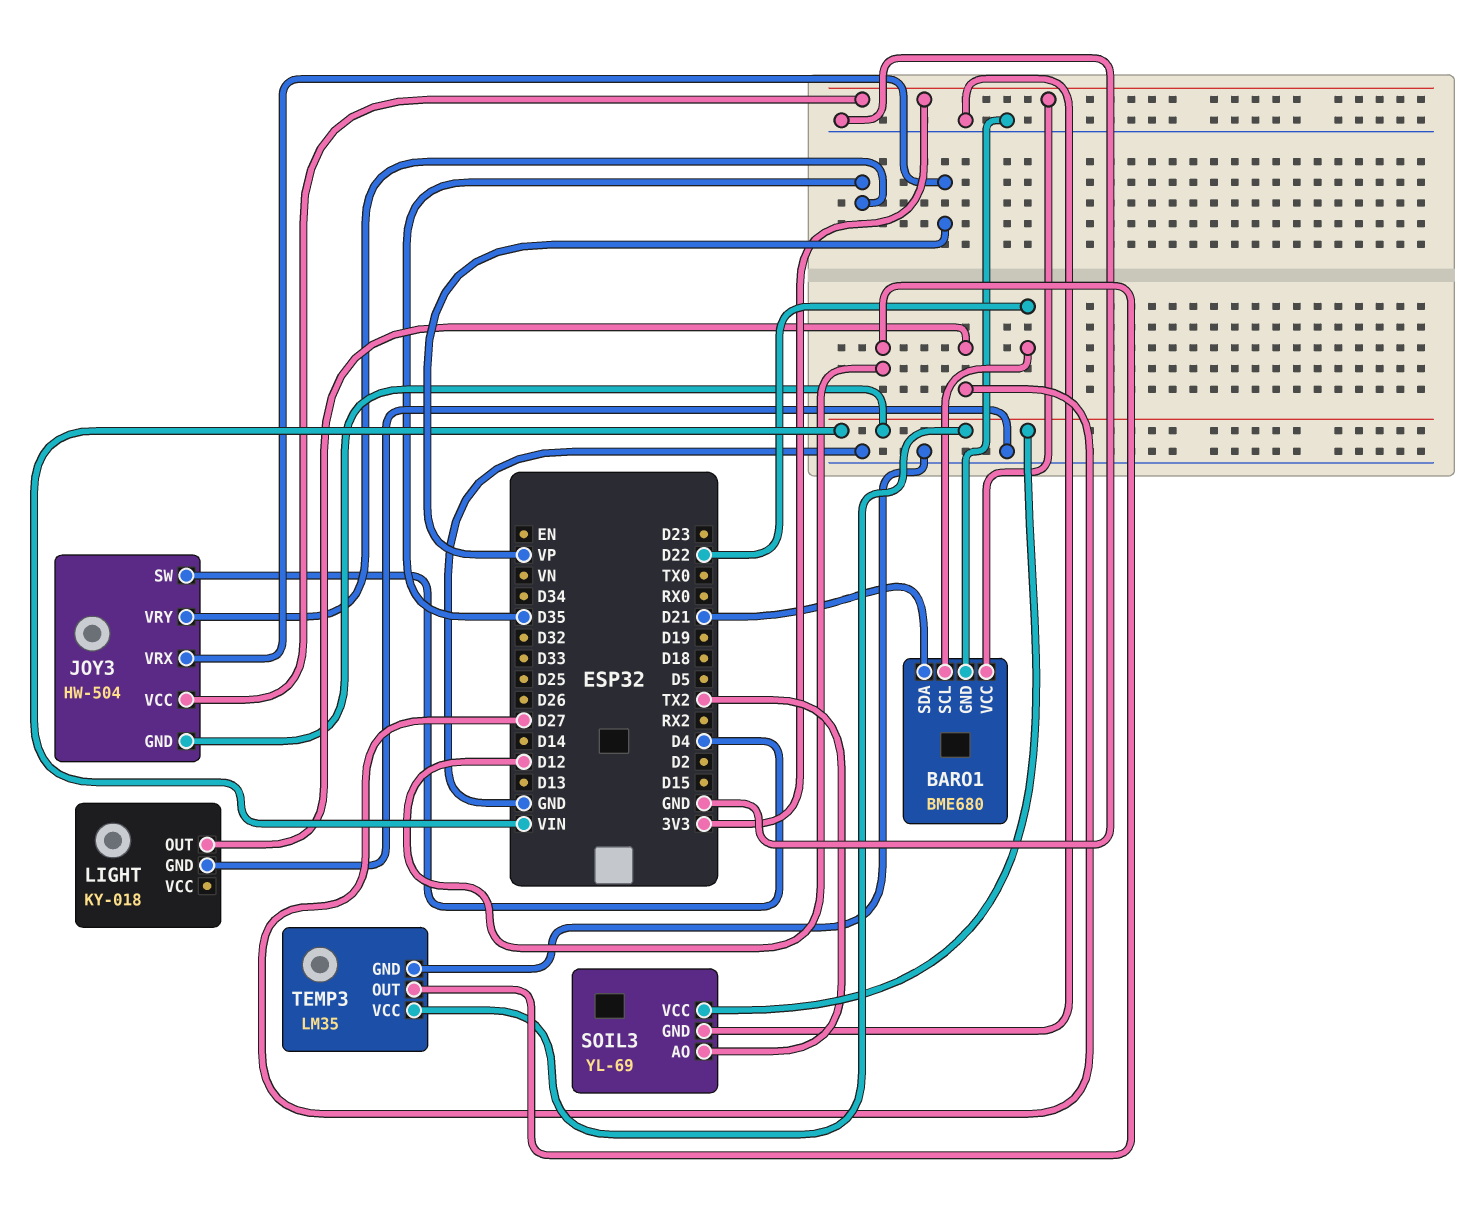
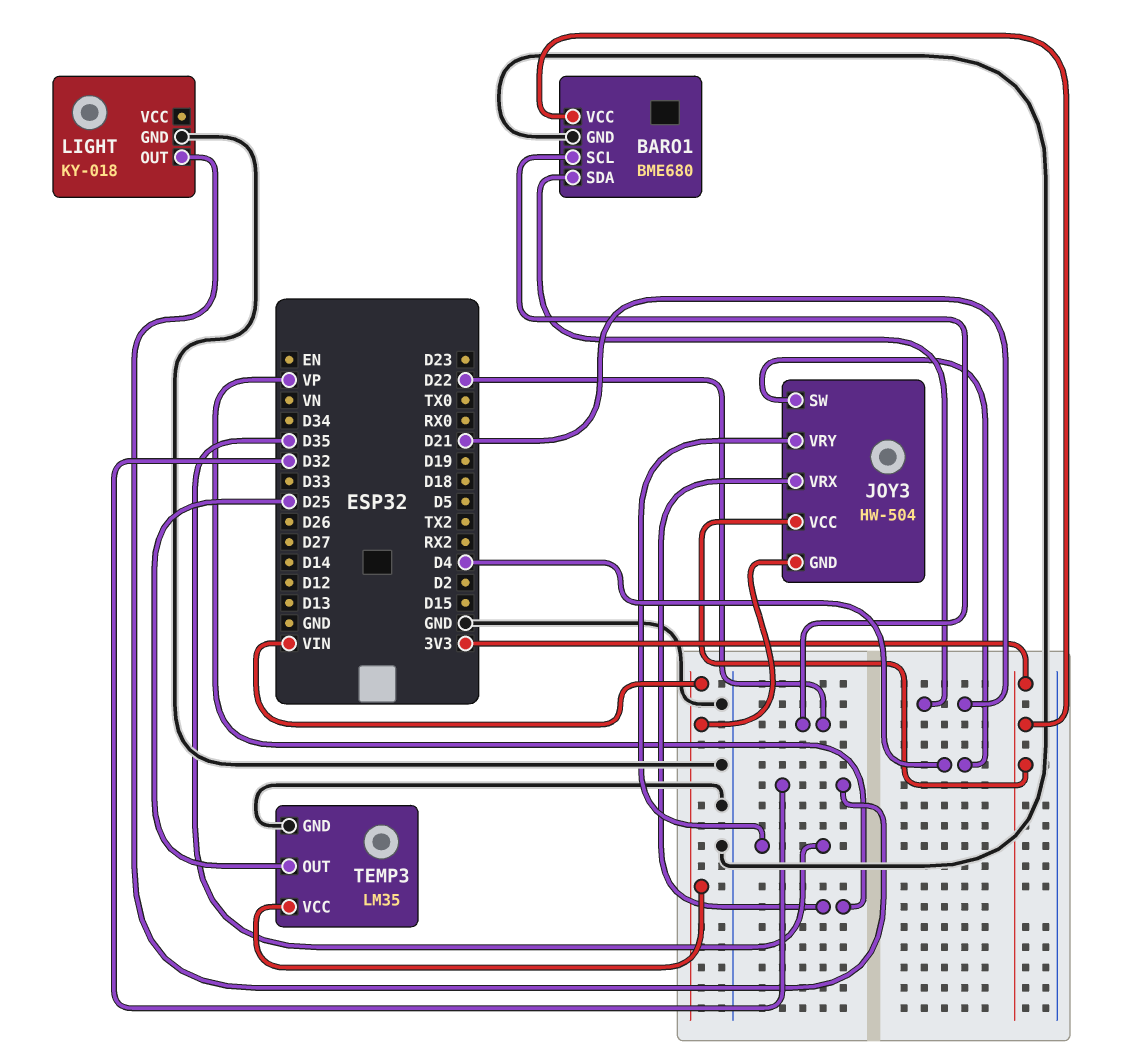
LIGHT pin OUT: D27 -> D32
SOIL3: YL-69 -> none
SOIL3 pin AO: TX2 -> none
SOIL3 pin GND: GND -> none
SOIL3 pin VCC: VIN -> none
TEMP3 pin OUT: D12 -> D25

